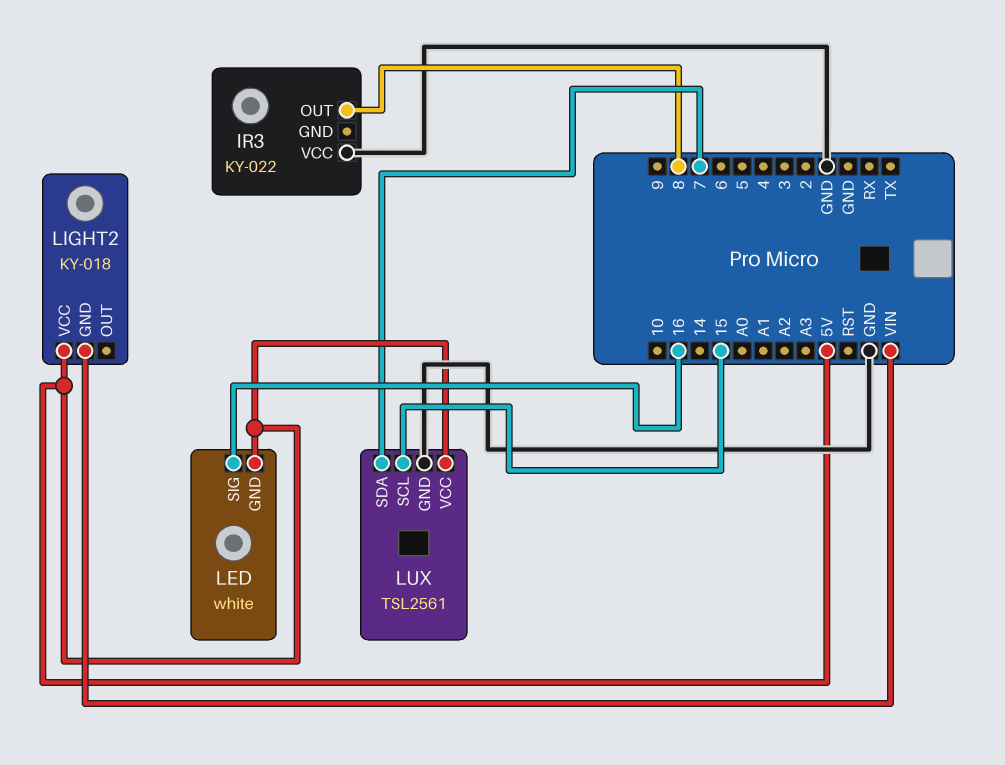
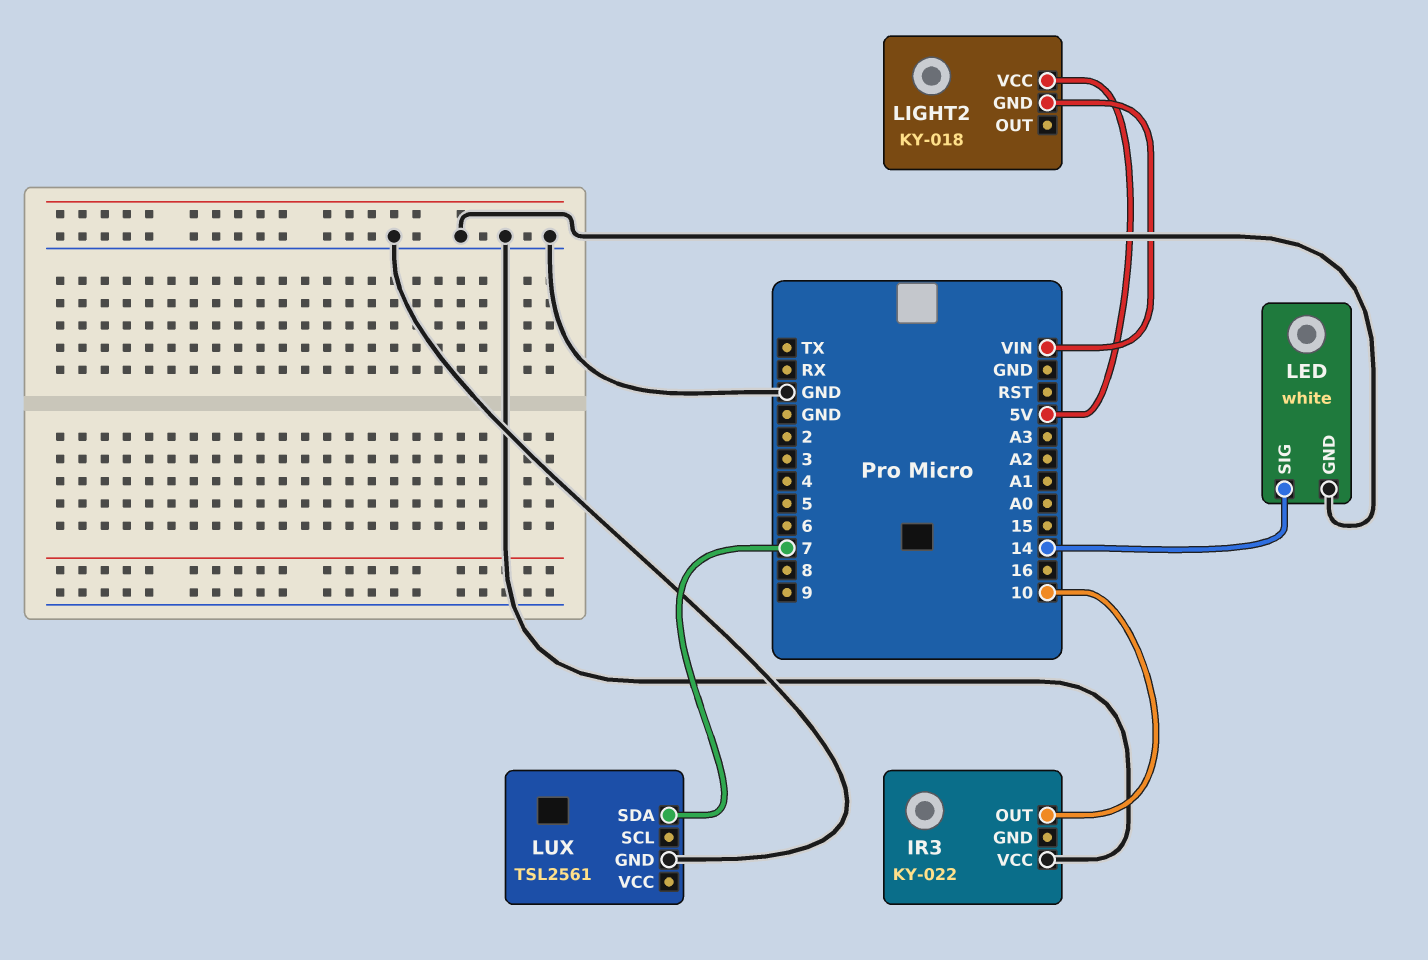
IR3 pin OUT: 8 -> 10
LED pin GND: 5V -> GND
LED pin SIG: 16 -> 14
LUX pin SCL: 15 -> none
LUX pin VCC: 5V -> none

